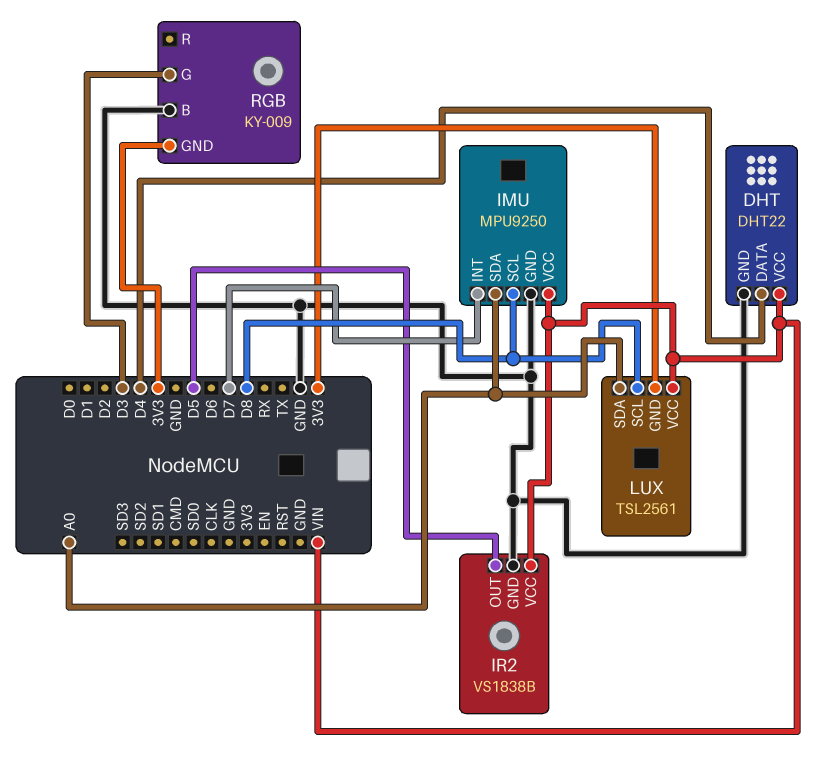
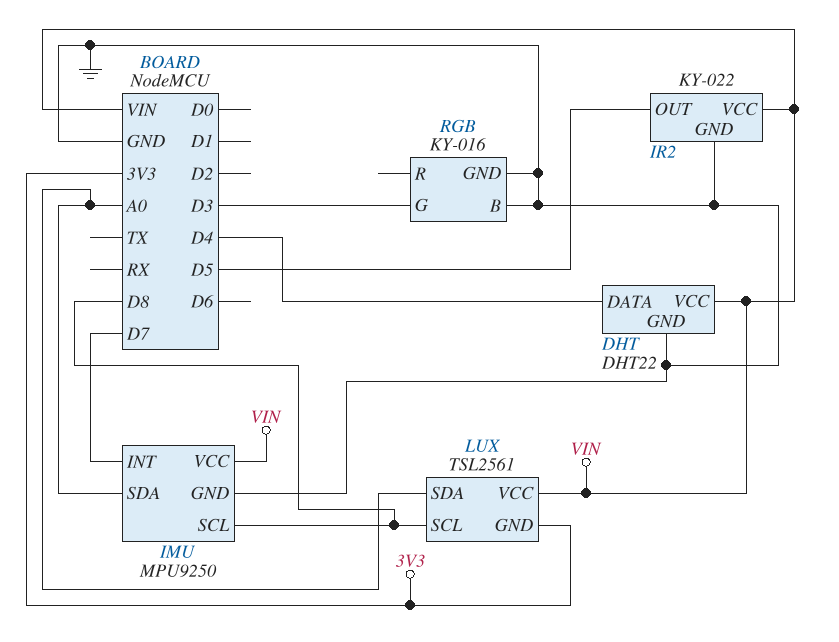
IR2: VS1838B -> KY-022
RGB: KY-009 -> KY-016
RGB pin GND: 3V3 -> GND

